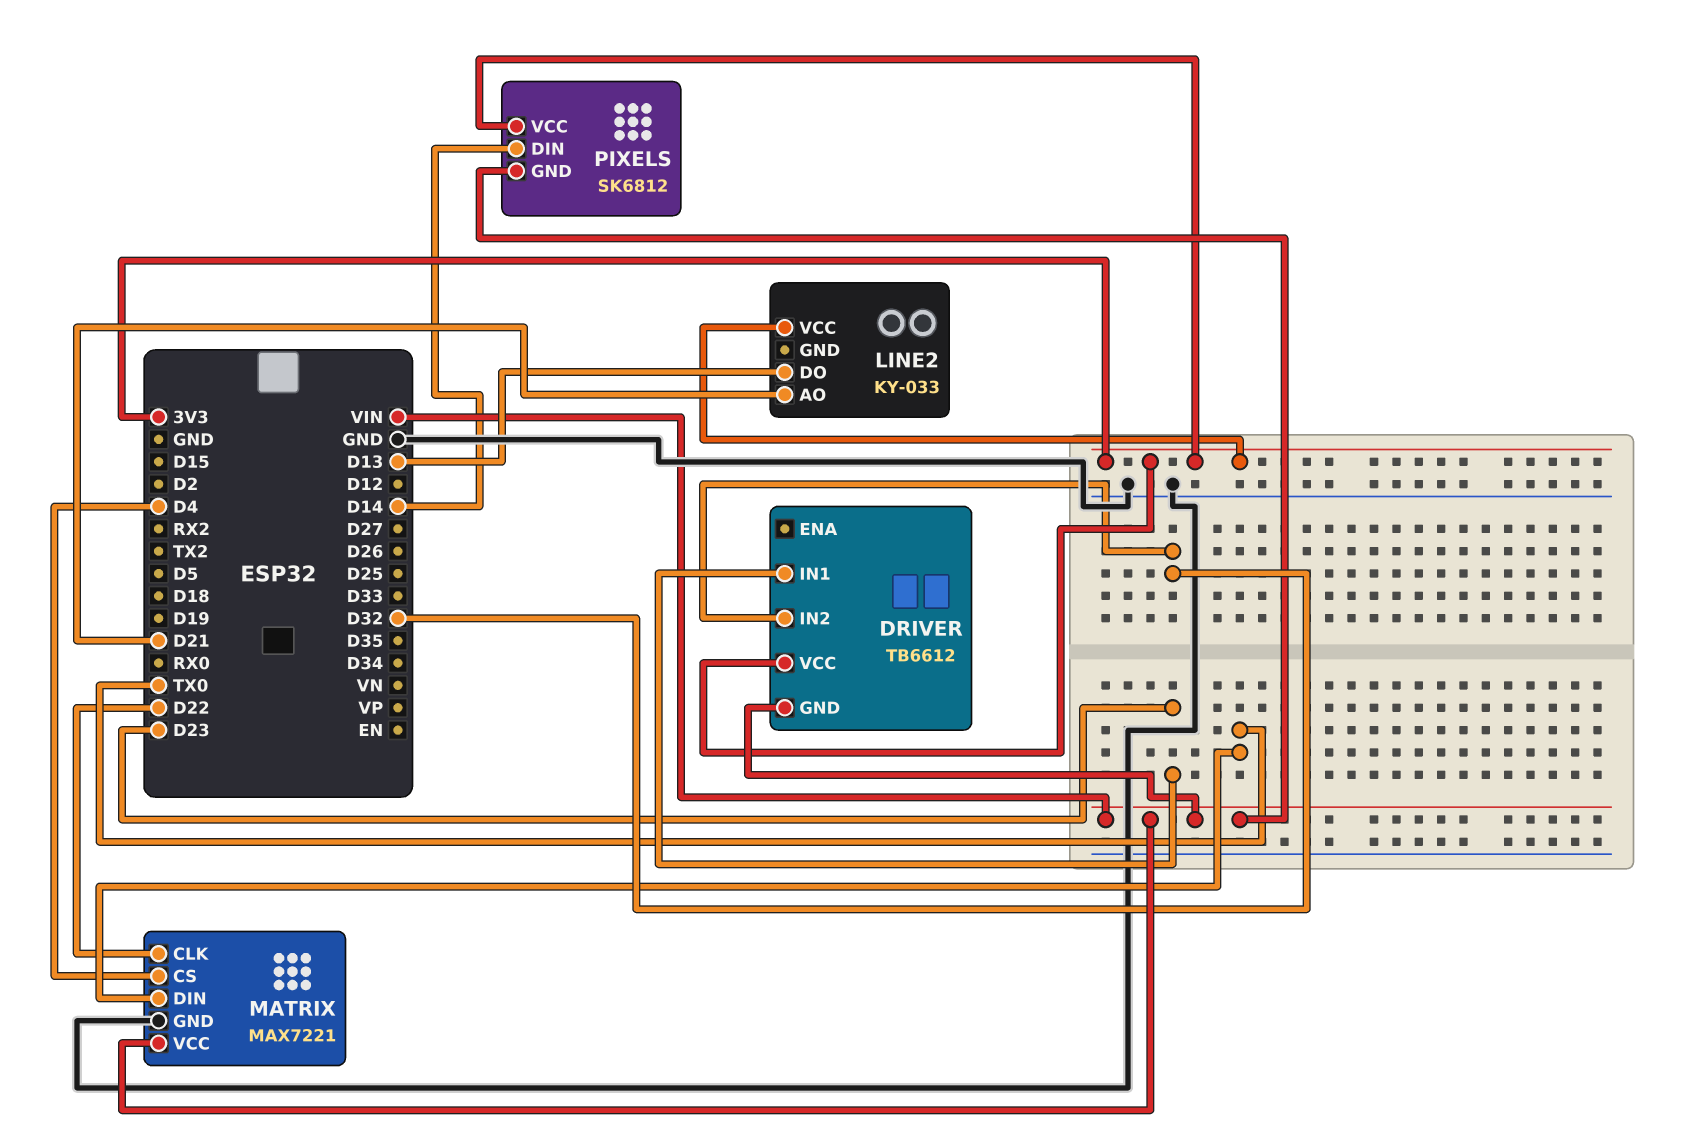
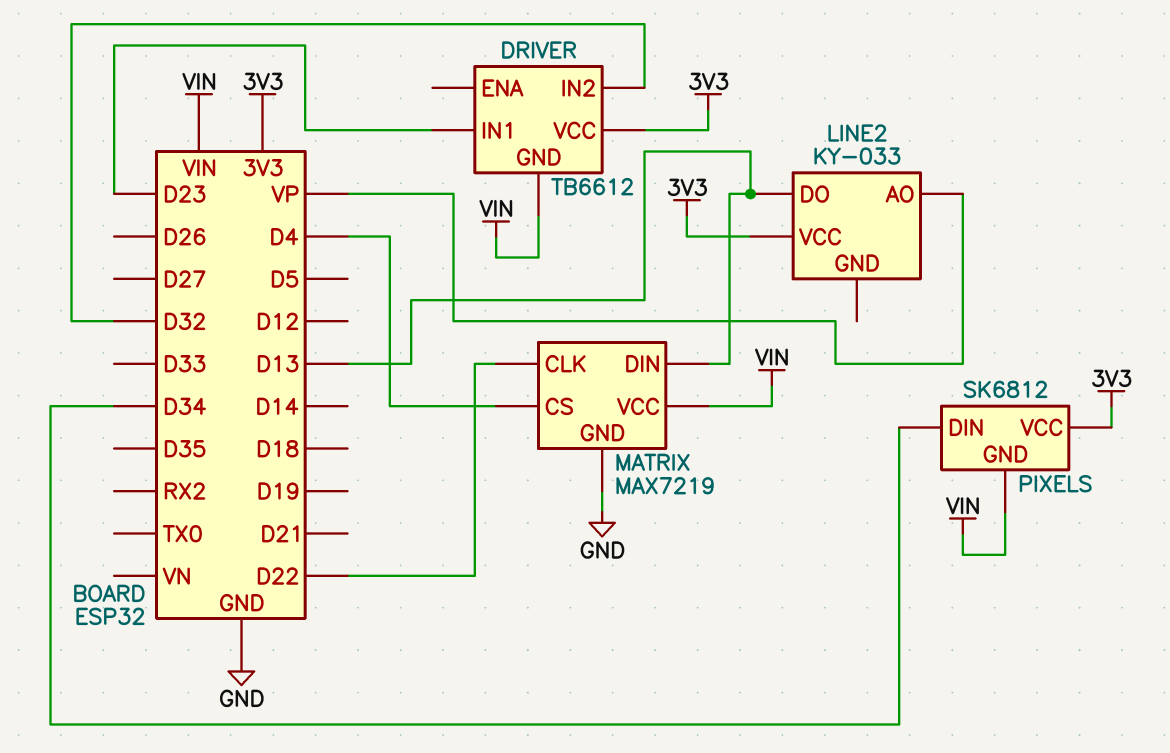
LINE2 pin AO: D21 -> VP
MATRIX: MAX7221 -> MAX7219
MATRIX pin DIN: TX0 -> D13
PIXELS pin DIN: D14 -> D34

